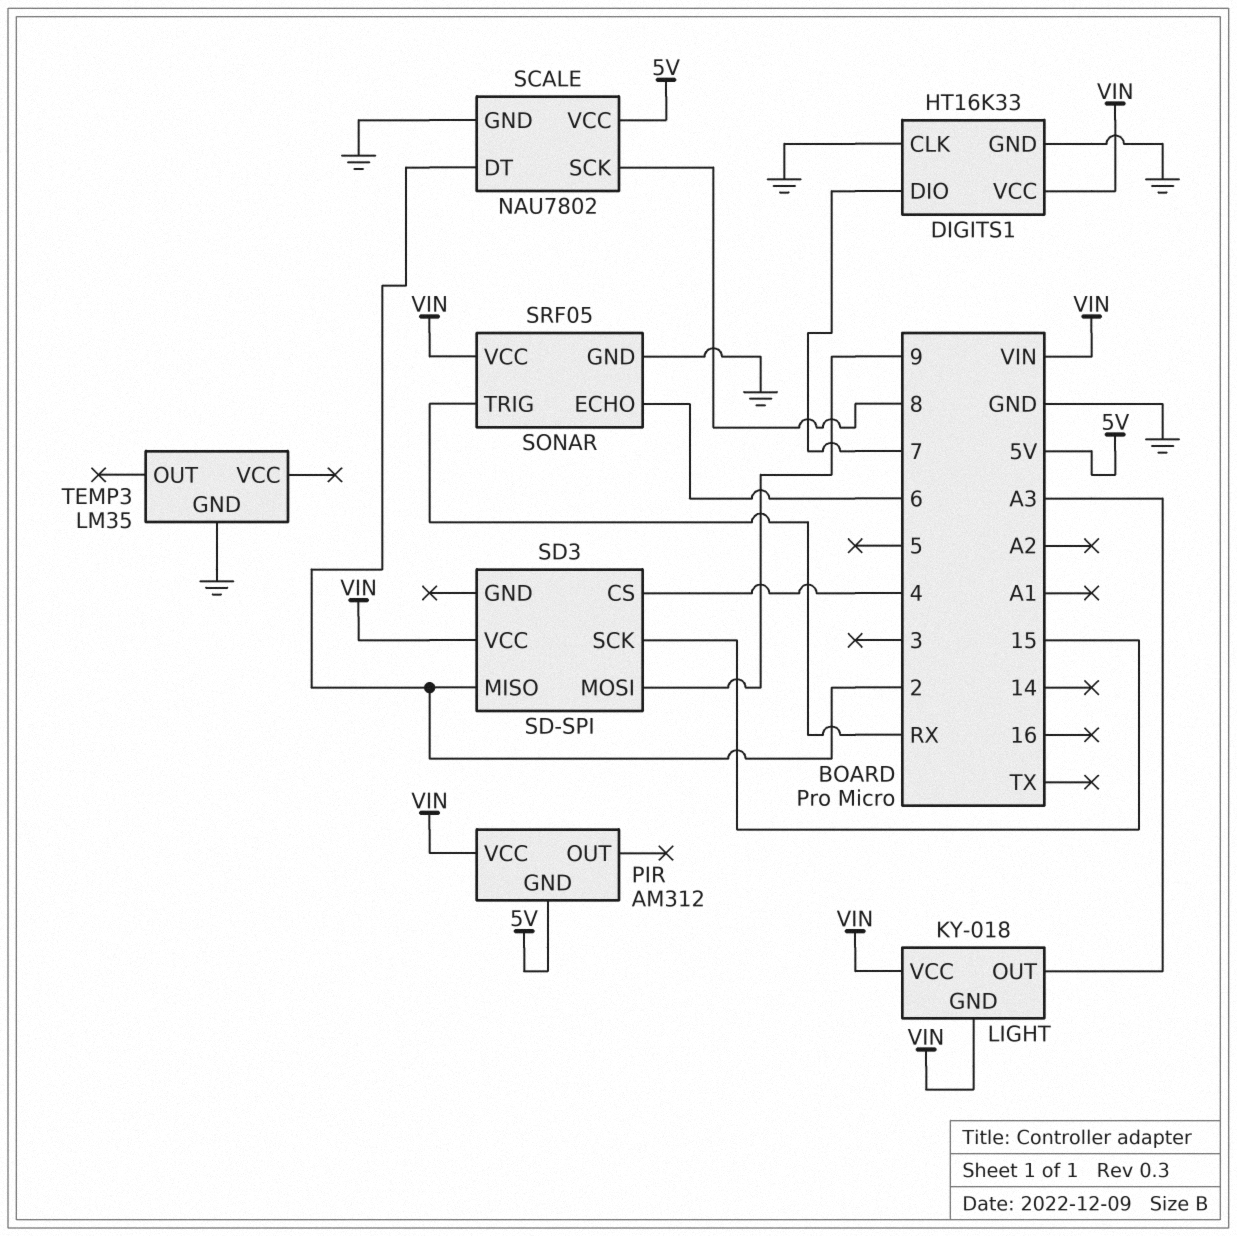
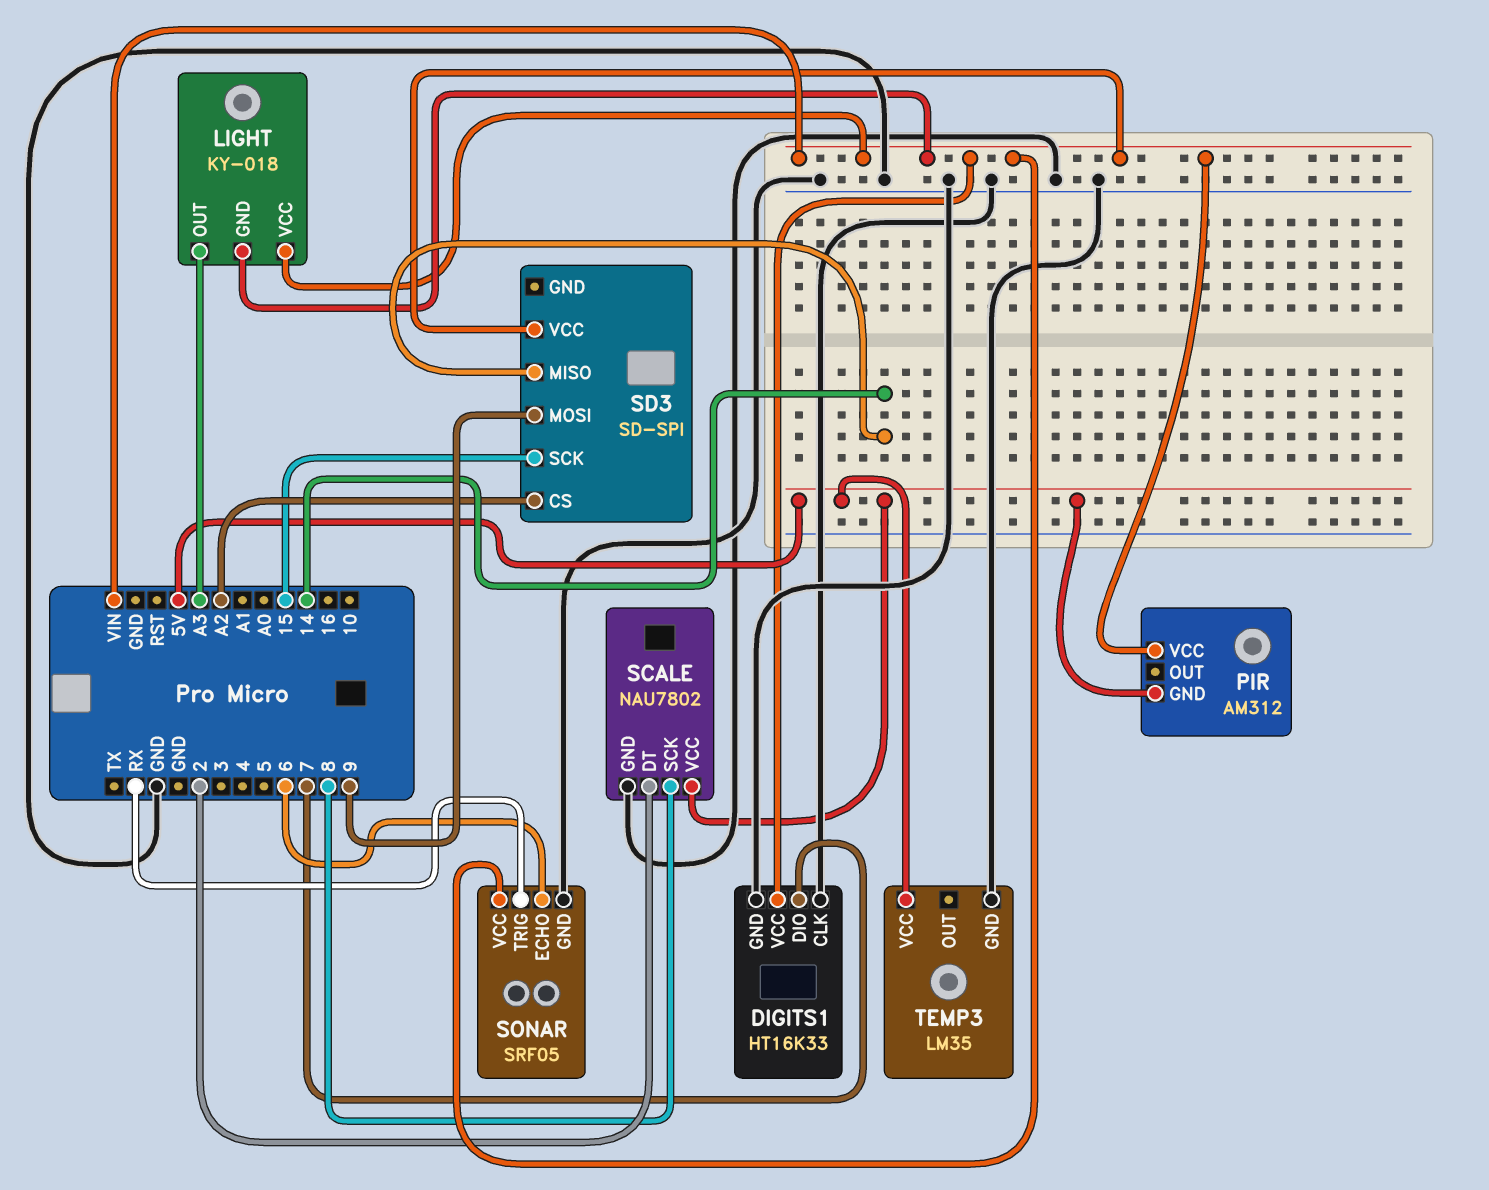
SD3 pin CS: 4 -> A2
SD3 pin MISO: 2 -> 14
TEMP3 pin VCC: none -> 5V

